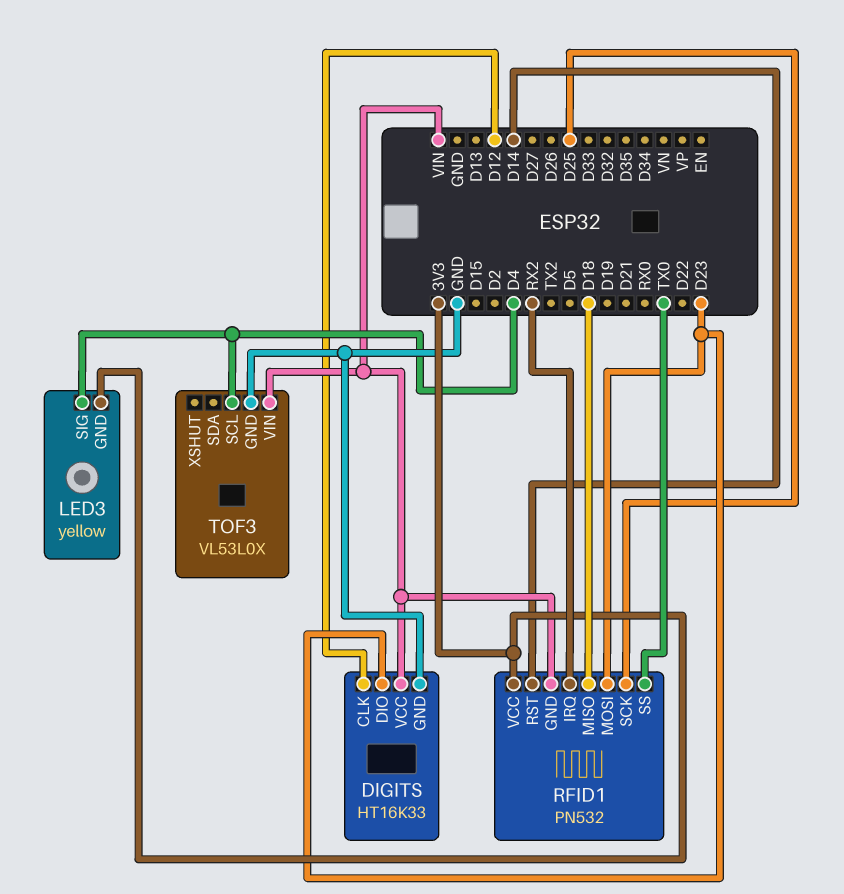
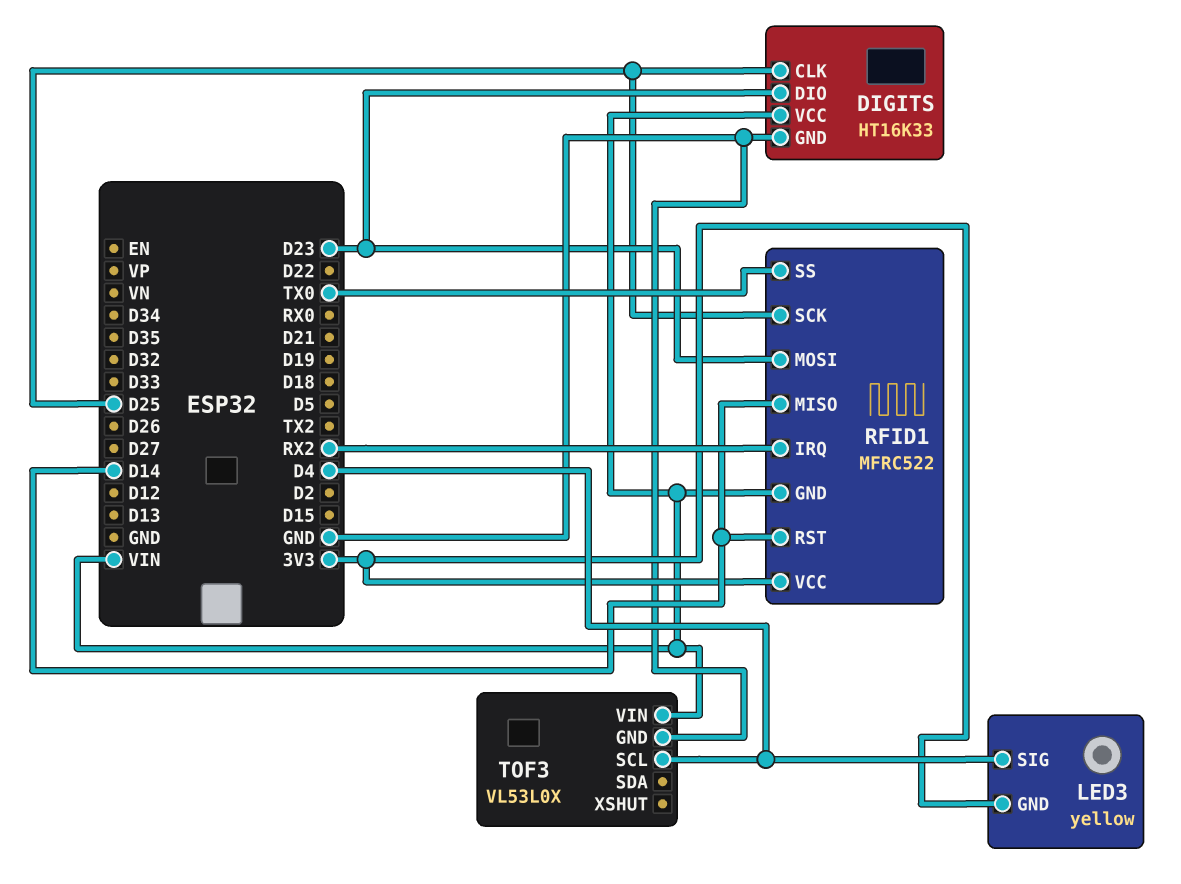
DIGITS pin CLK: D12 -> D25
RFID1: PN532 -> MFRC522
RFID1 pin MISO: D18 -> D14

